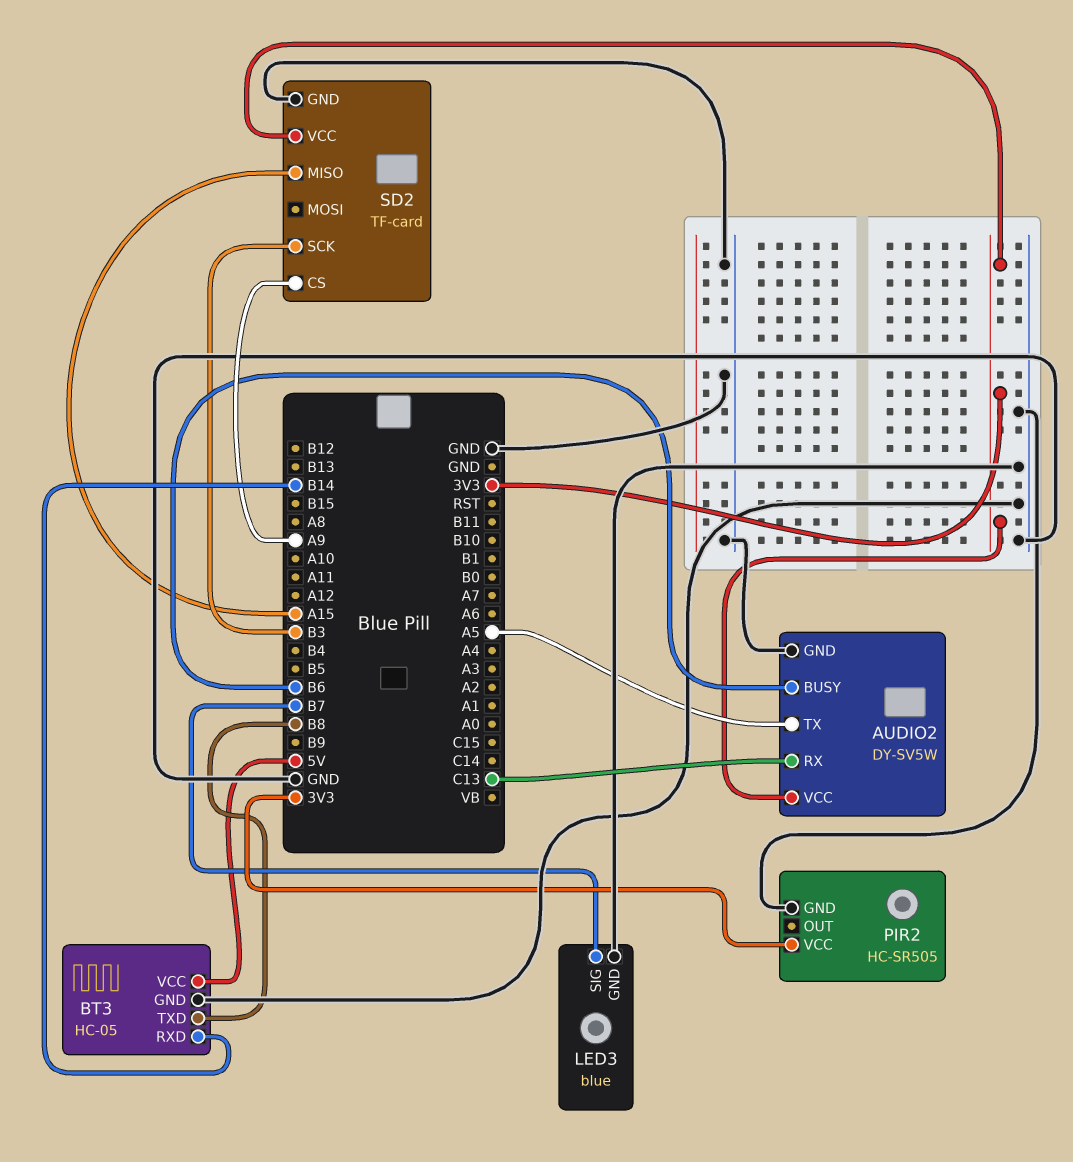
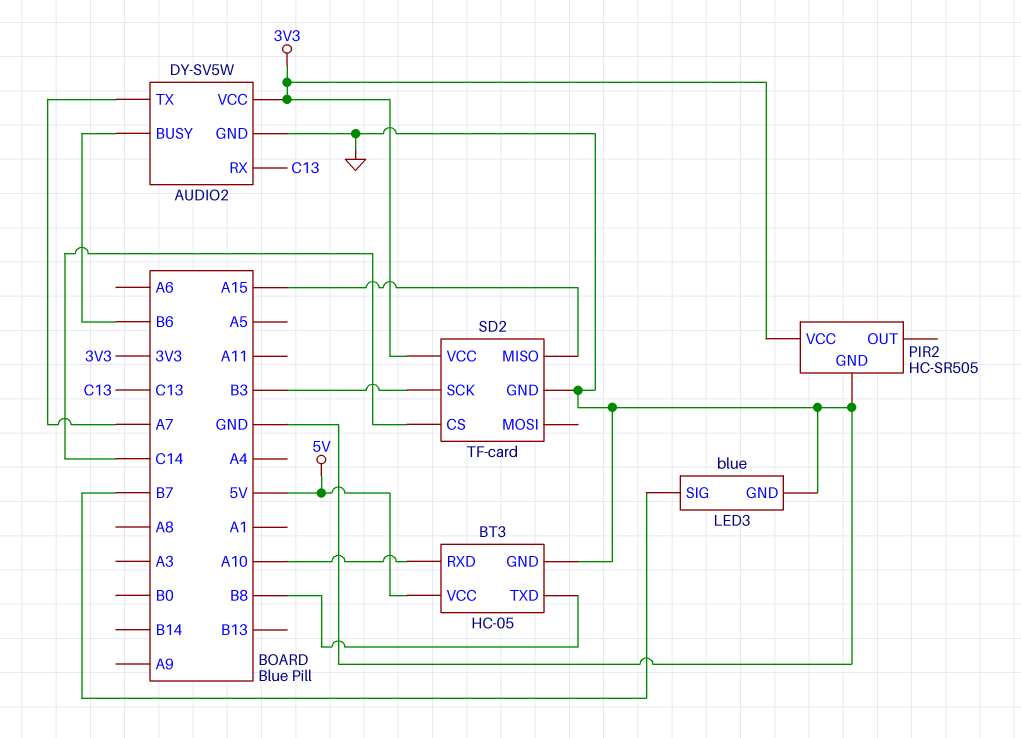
AUDIO2 pin TX: A5 -> A7
BT3 pin RXD: B14 -> A10
SD2 pin CS: A9 -> C14

